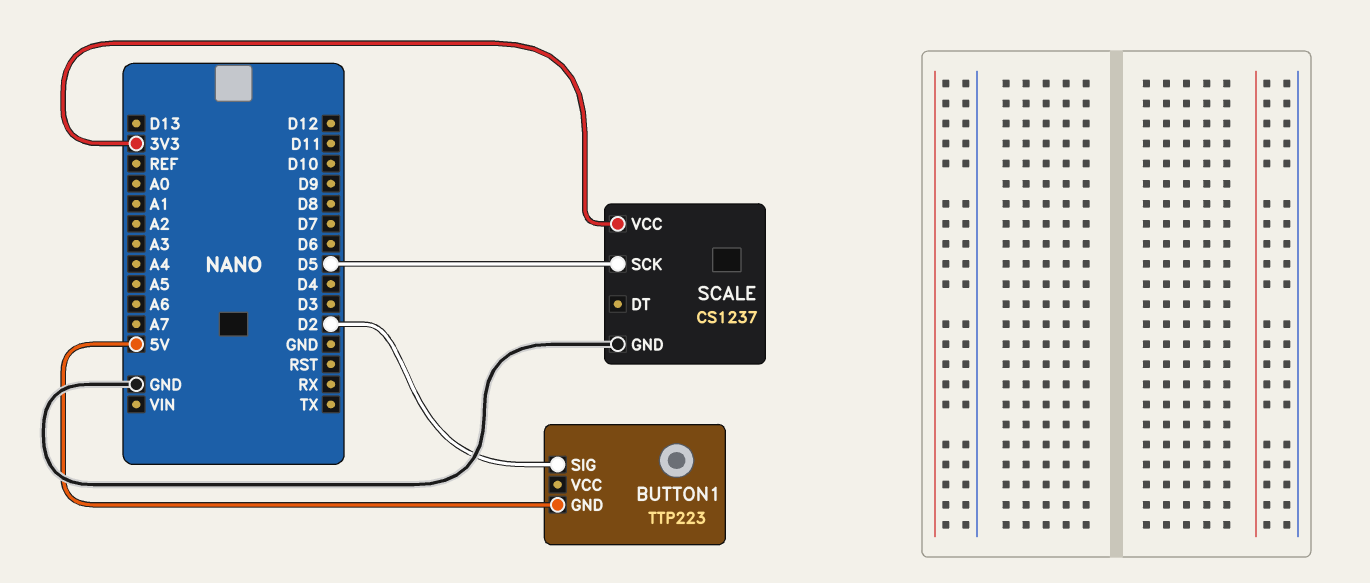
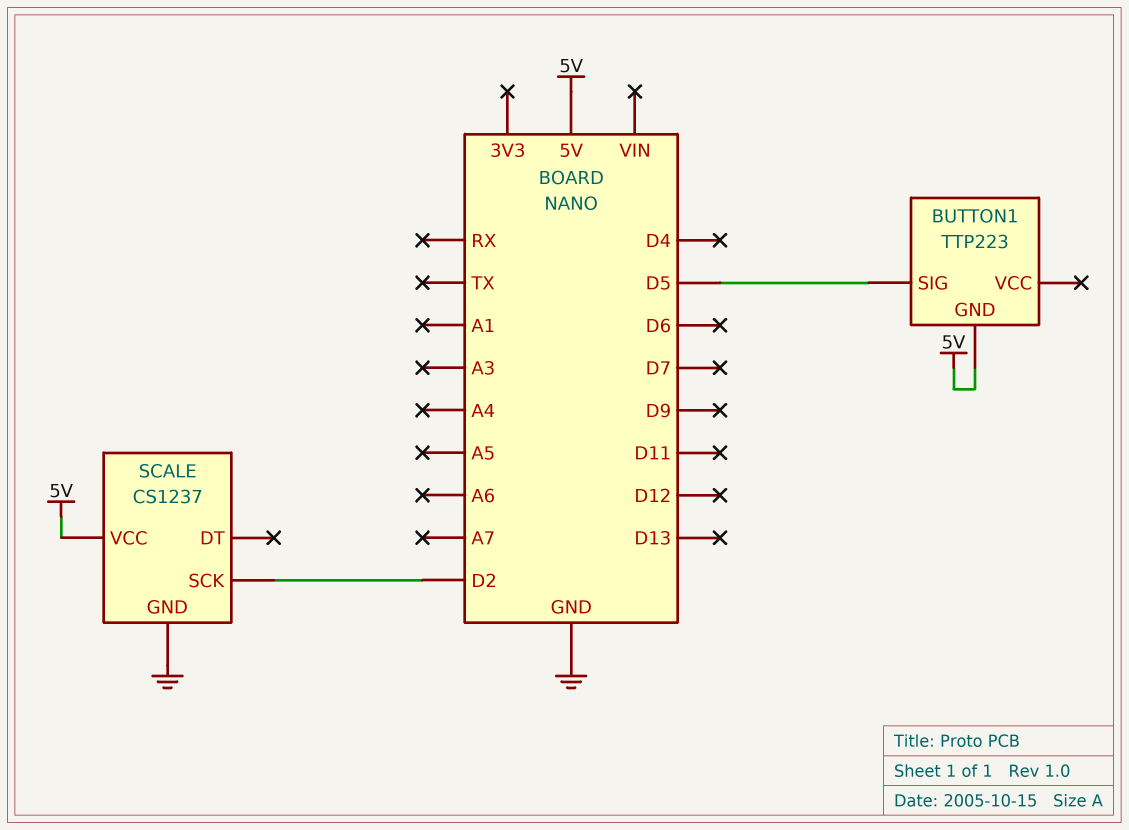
BUTTON1 pin SIG: D2 -> D5
SCALE pin SCK: D5 -> D2
SCALE pin VCC: 3V3 -> 5V

